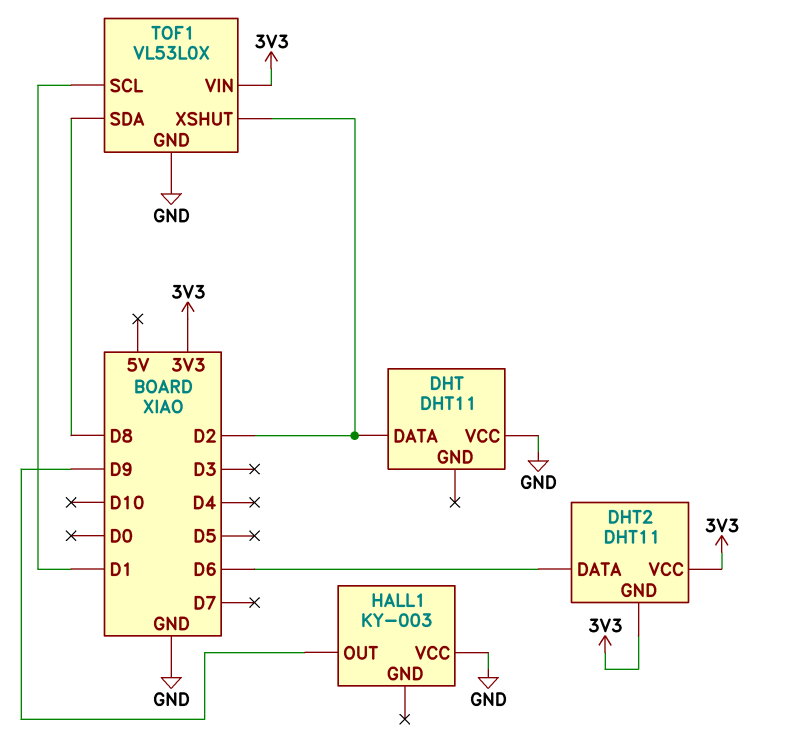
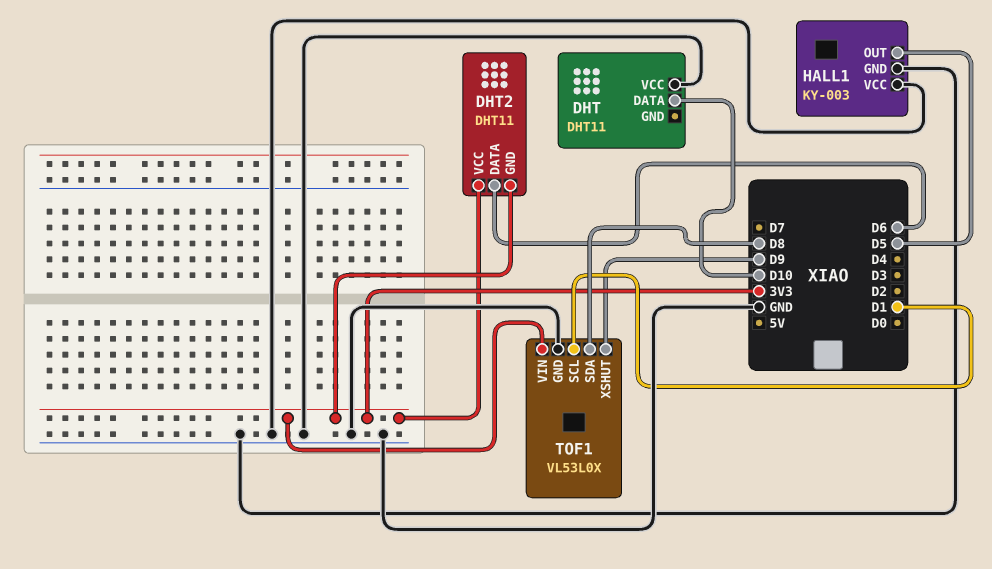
DHT pin DATA: D2 -> D10
HALL1 pin GND: none -> GND
HALL1 pin OUT: D9 -> D5
TOF1 pin XSHUT: D2 -> D9

